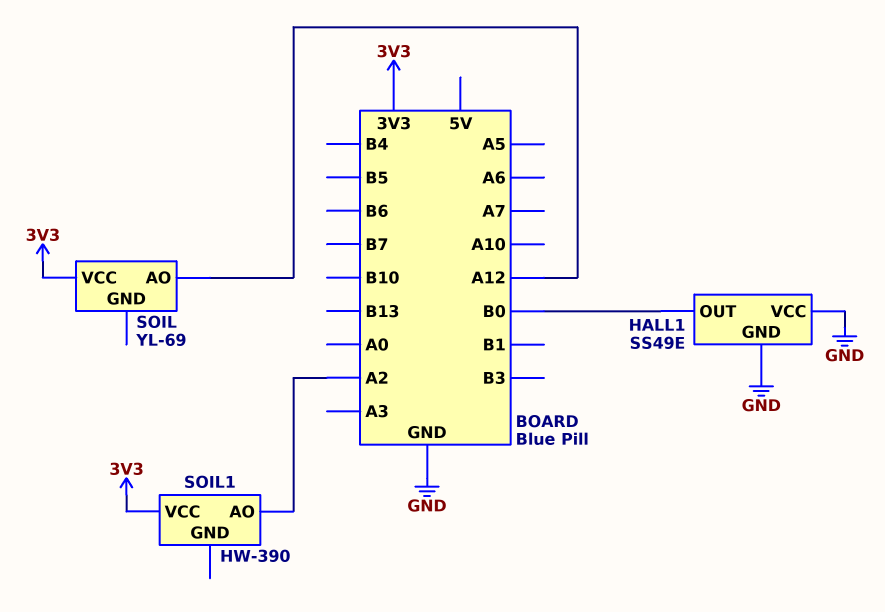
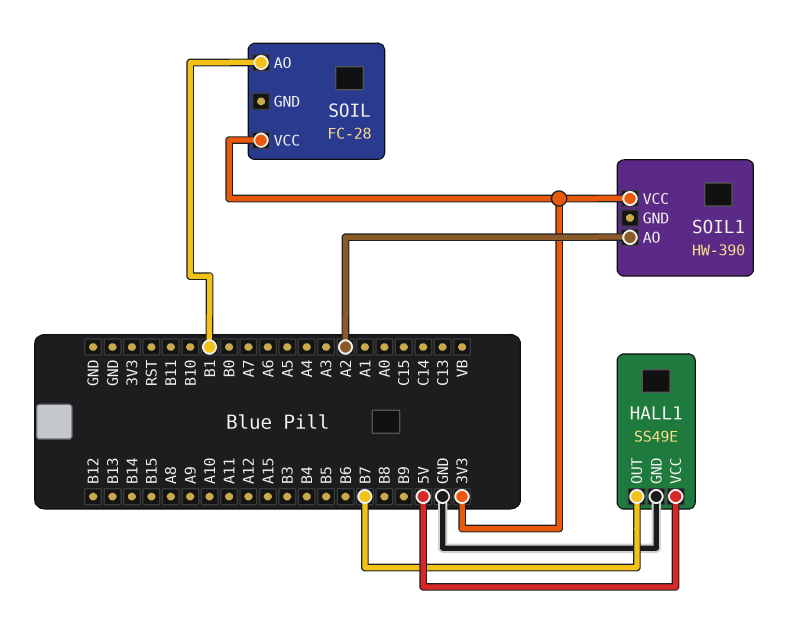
HALL1 pin OUT: B0 -> B7
HALL1 pin VCC: GND -> 5V
SOIL: YL-69 -> FC-28
SOIL pin AO: A12 -> B1

